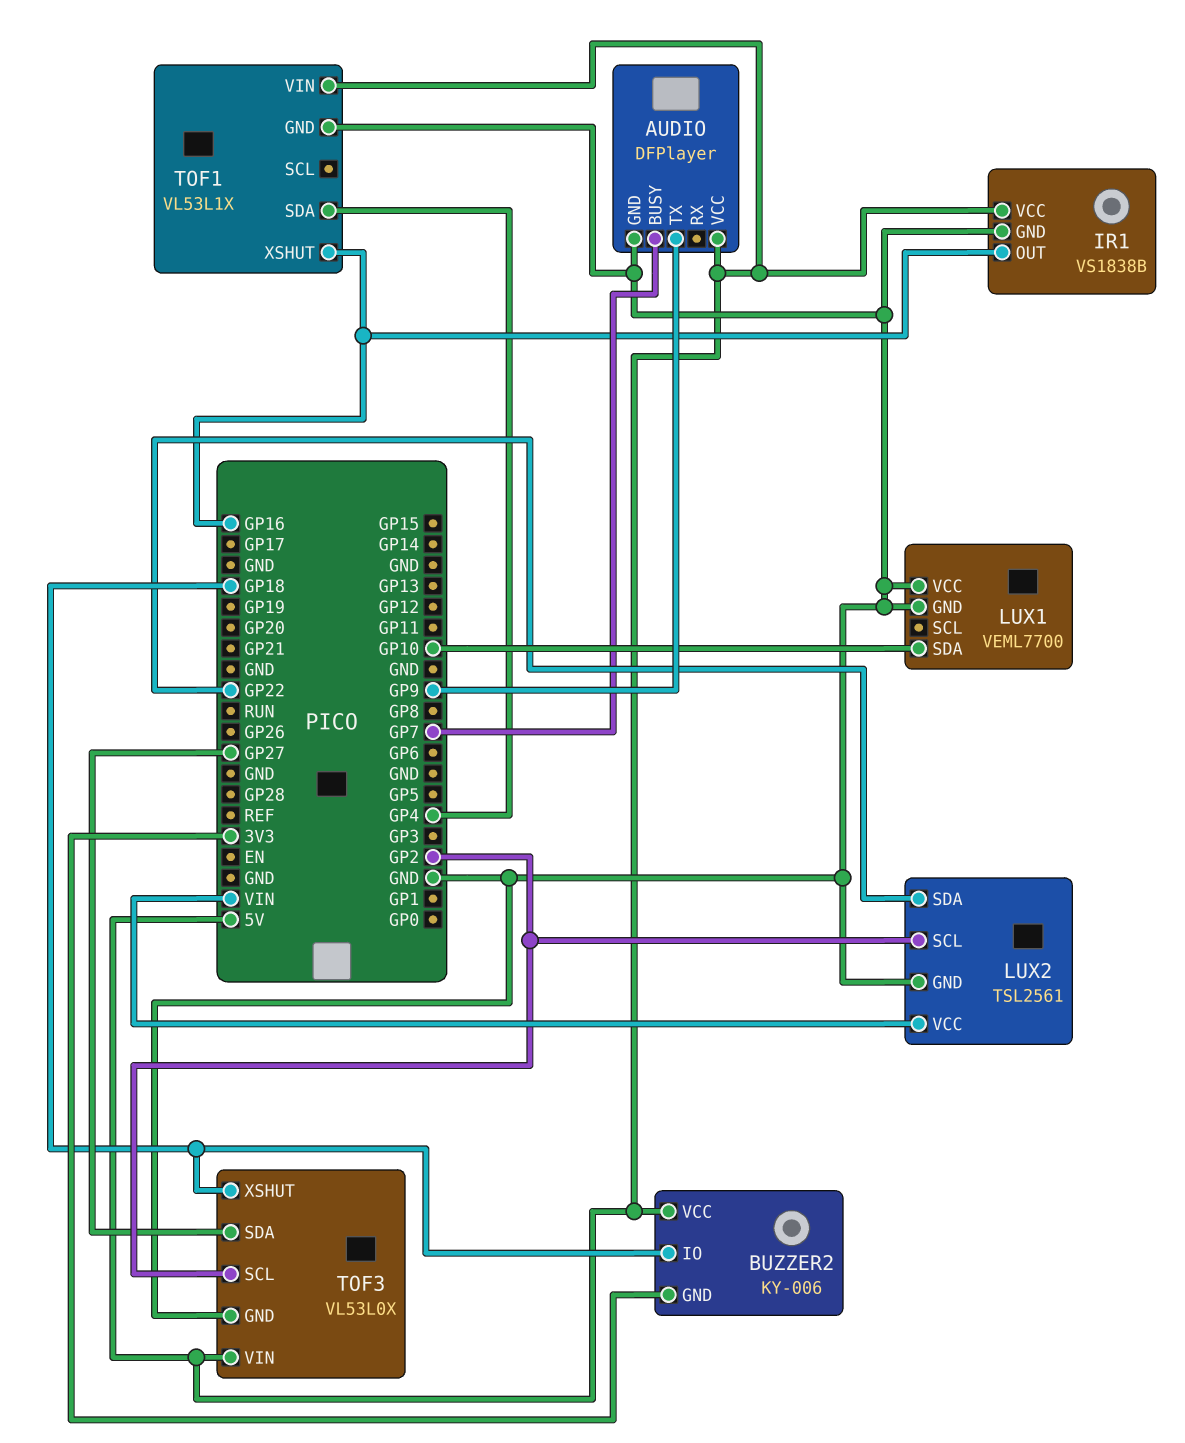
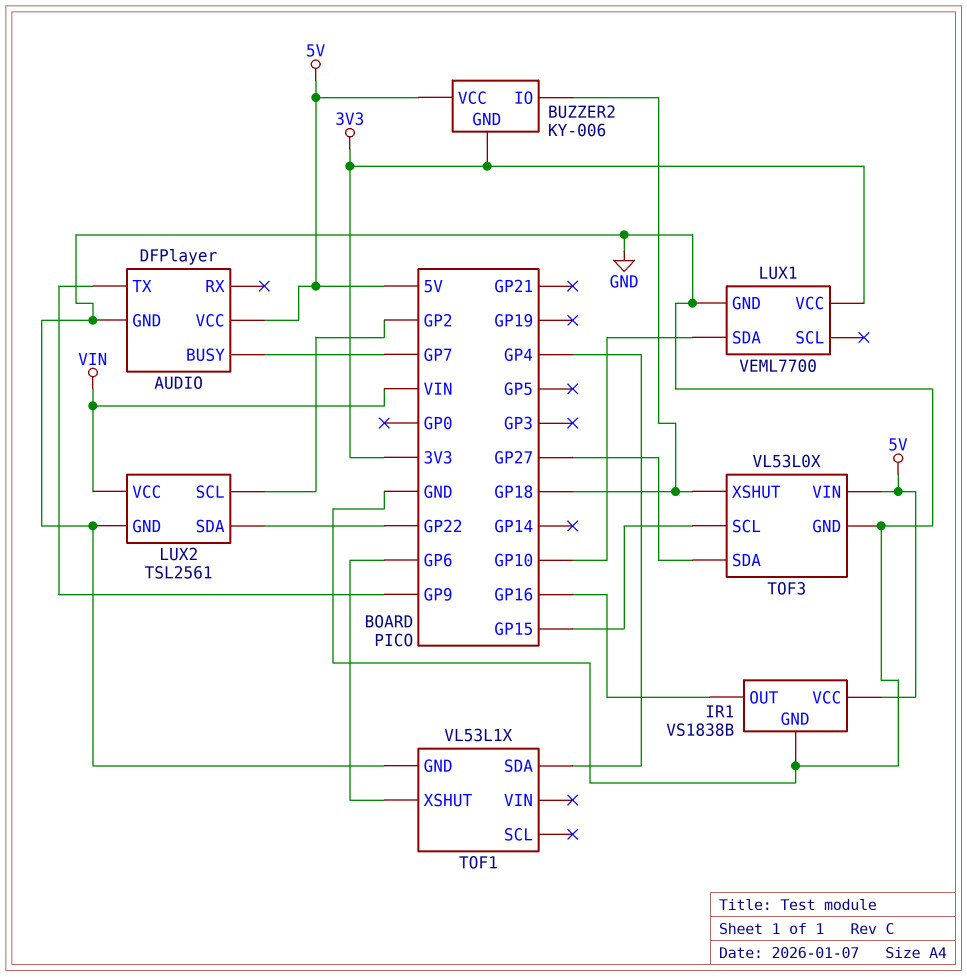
LUX1 pin VCC: GND -> 3V3
TOF1 pin VIN: 5V -> none
TOF1 pin XSHUT: GP16 -> GP6
TOF3 pin SCL: GP2 -> GP15

